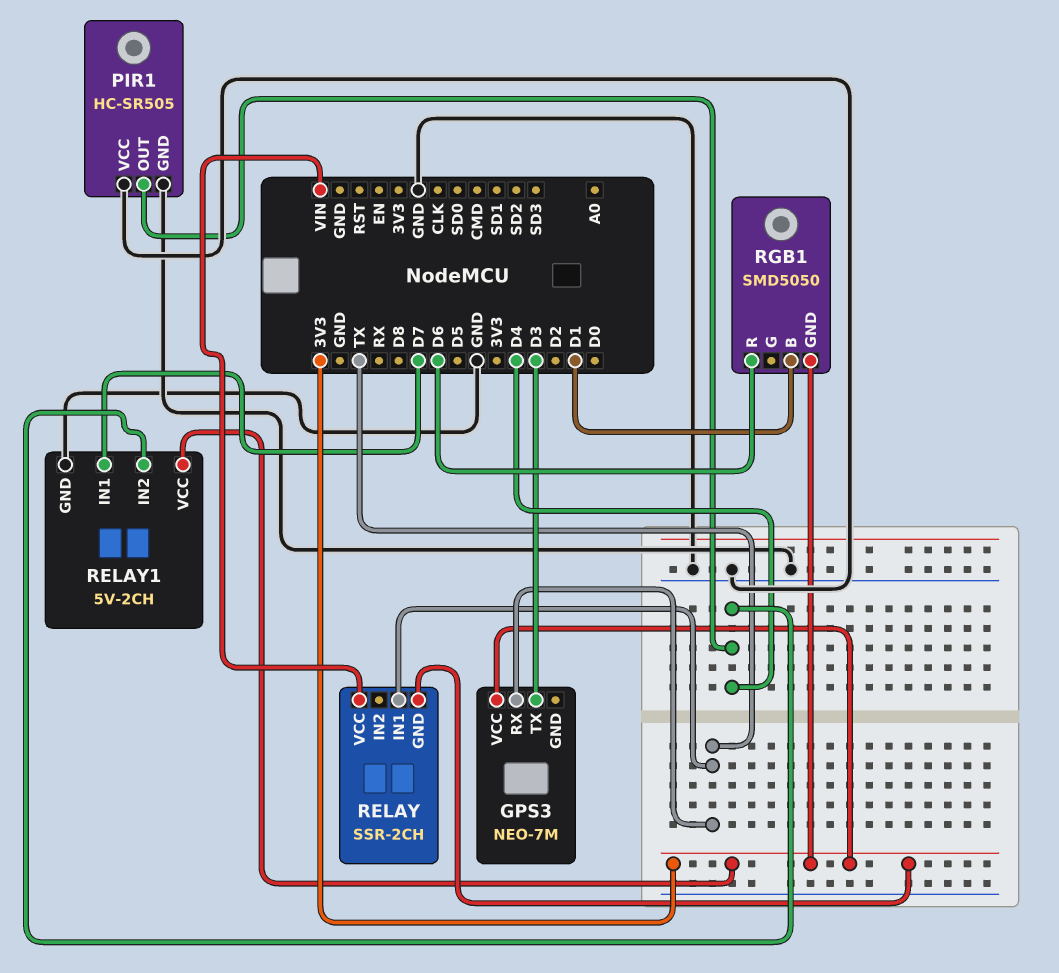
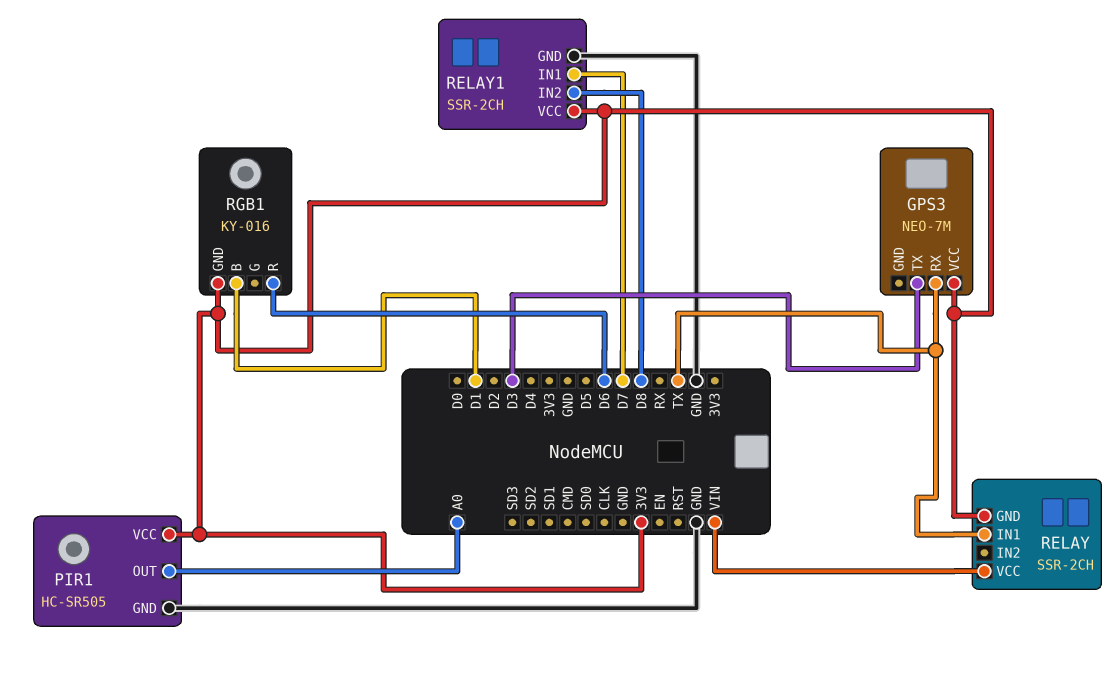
PIR1 pin OUT: D4 -> A0
PIR1 pin VCC: GND -> 3V3
RELAY1: 5V-2CH -> SSR-2CH
RELAY1 pin IN2: D4 -> D8
RGB1: SMD5050 -> KY-016

